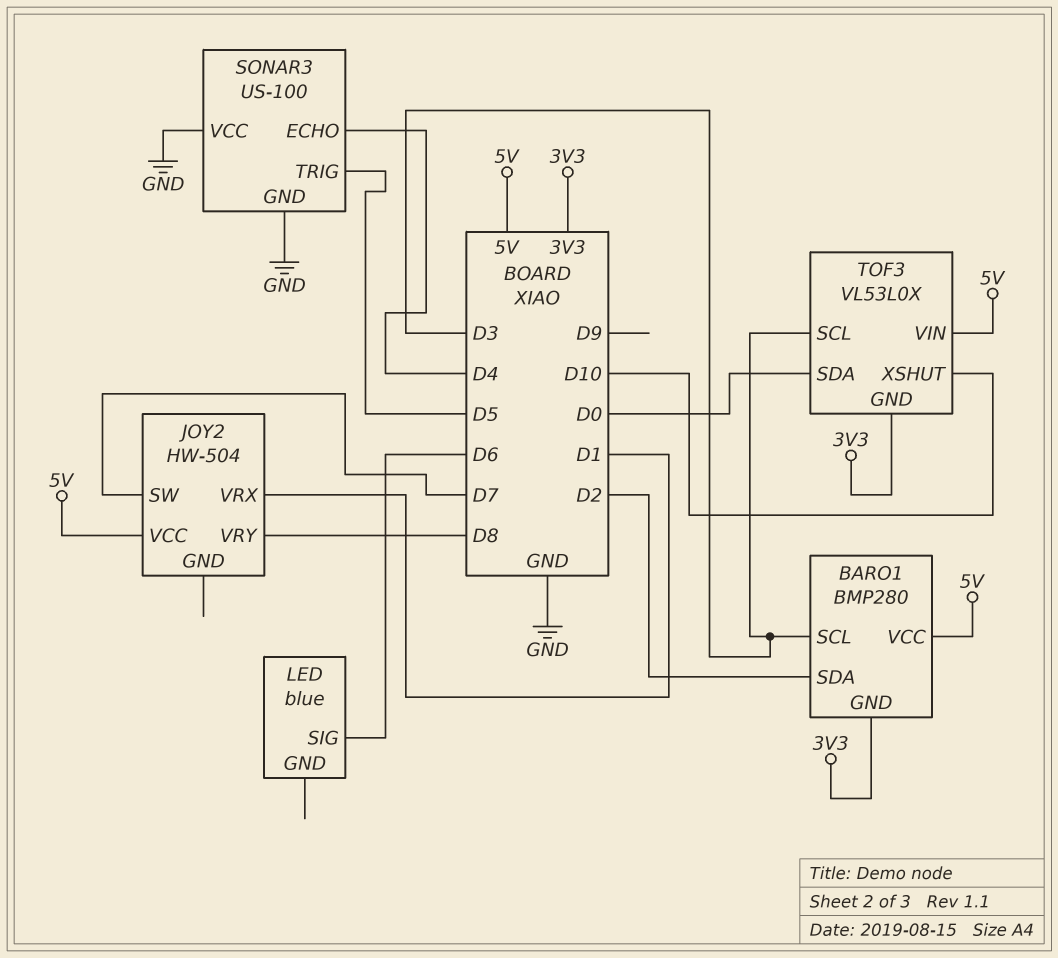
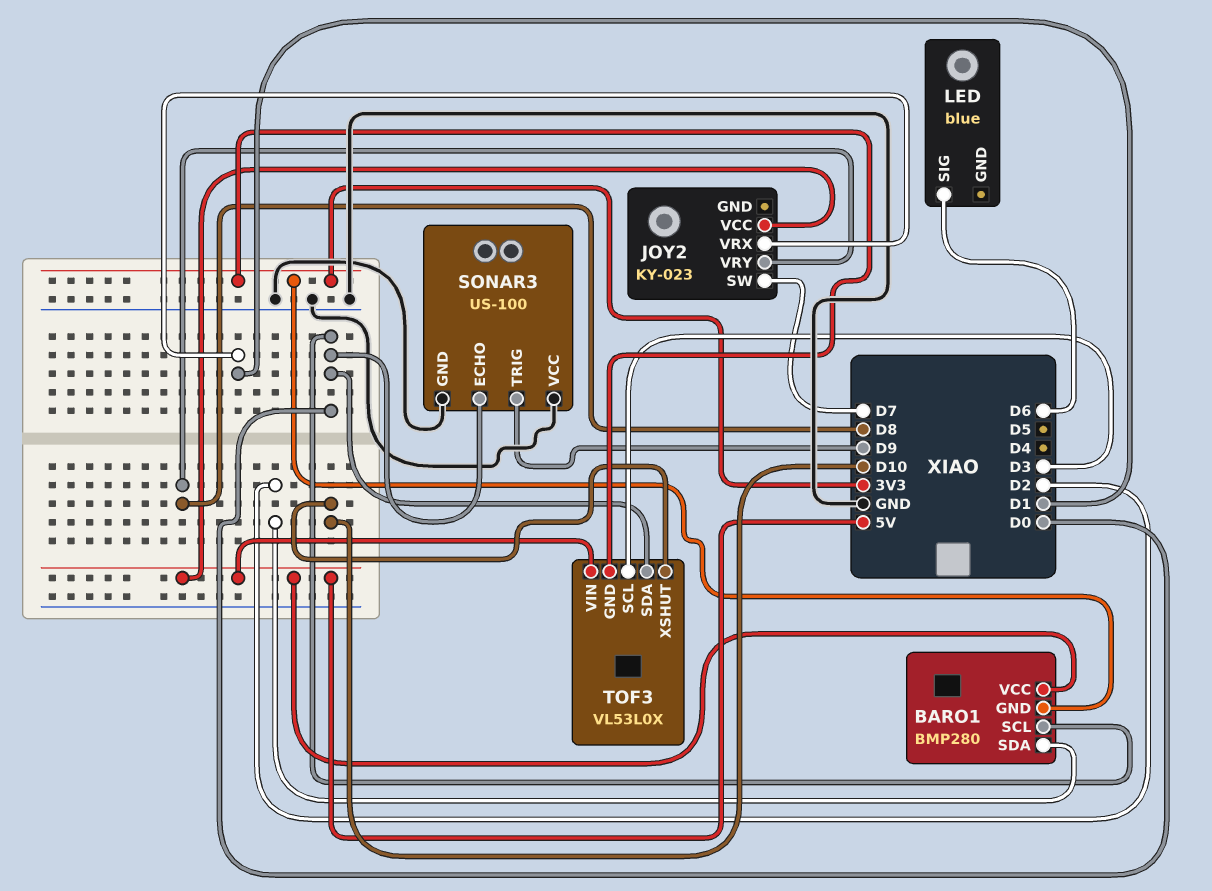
BARO1 pin SCL: D3 -> D0
JOY2: HW-504 -> KY-023
SONAR3 pin ECHO: D4 -> D0
SONAR3 pin TRIG: D5 -> D9

